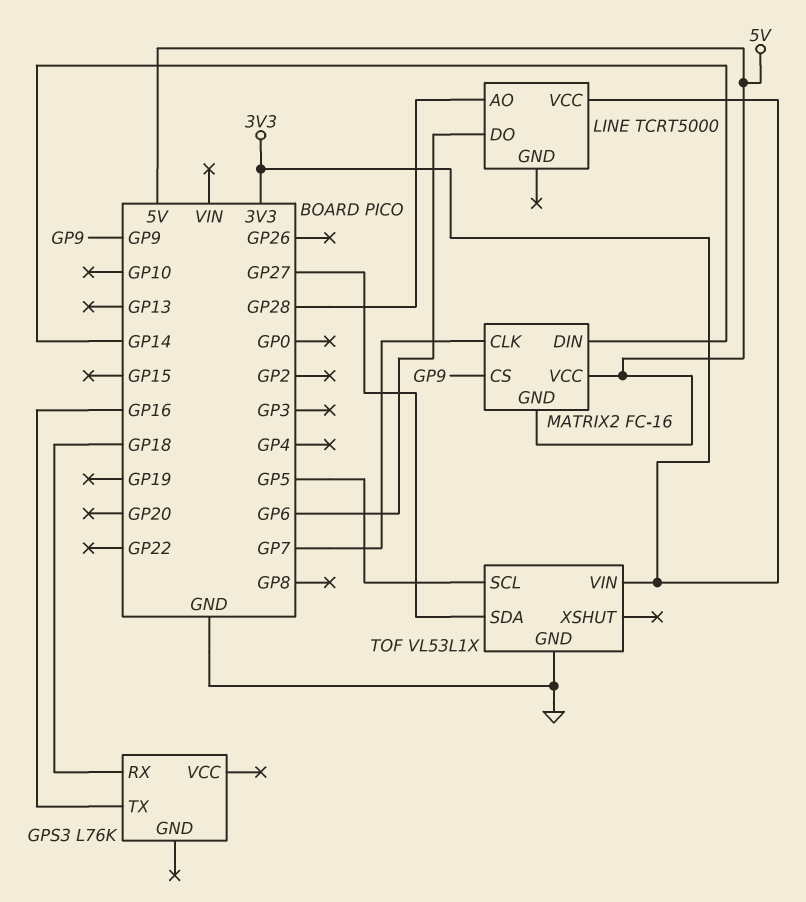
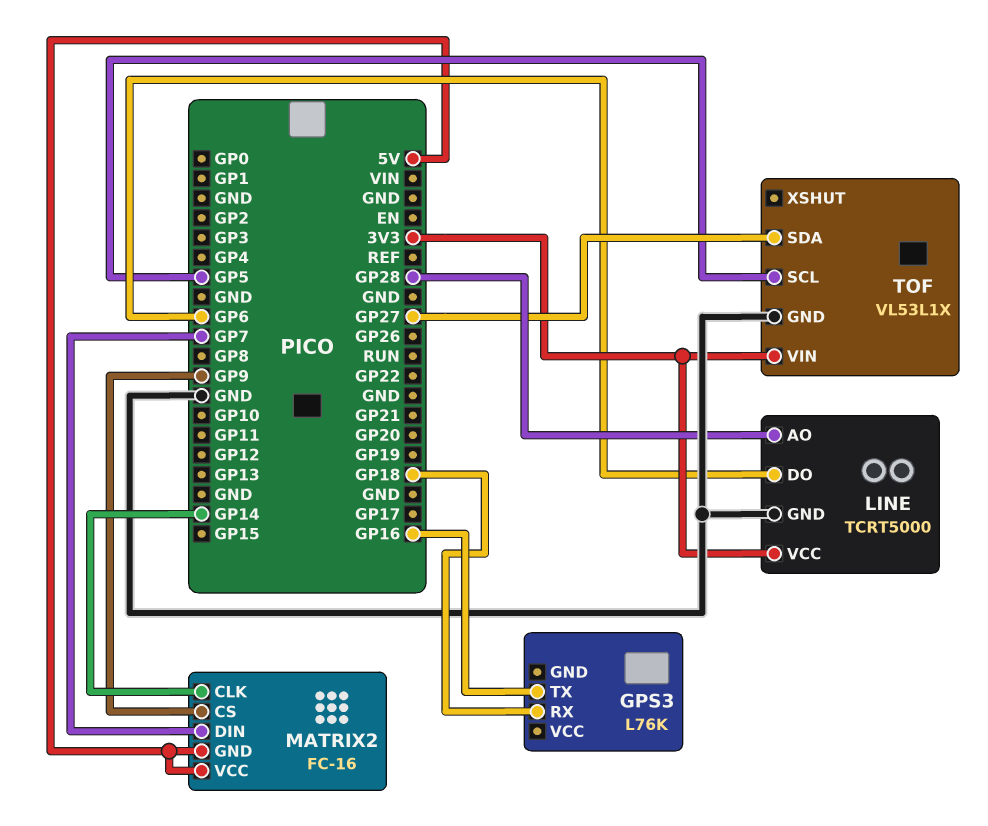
LINE pin GND: none -> GND
MATRIX2 pin CLK: GP7 -> GP14
MATRIX2 pin DIN: GP14 -> GP7

